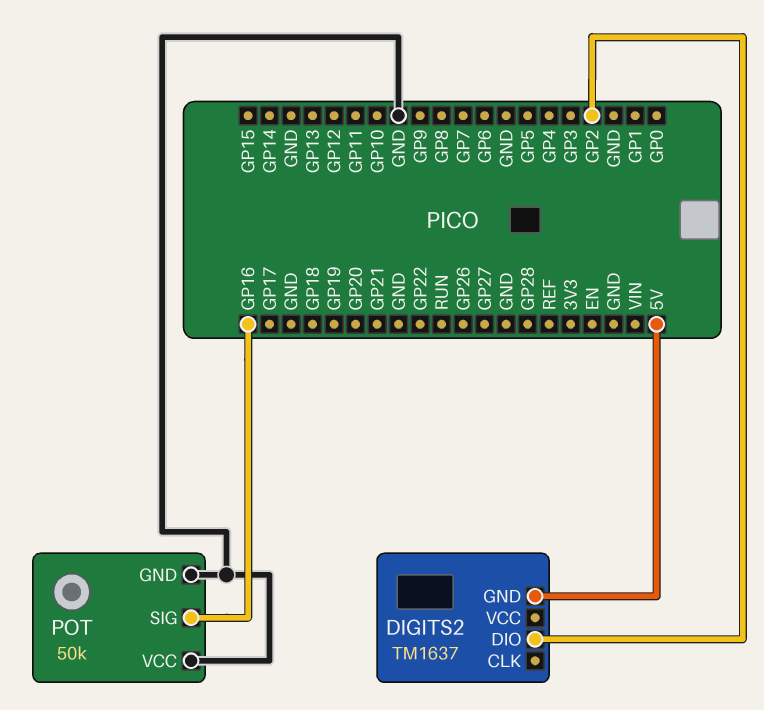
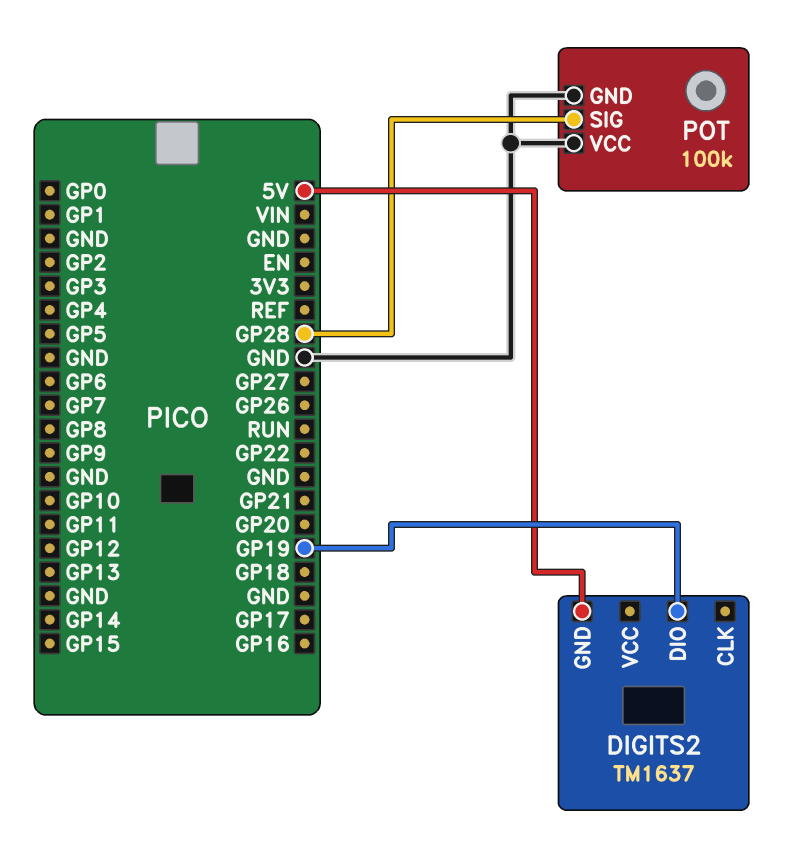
DIGITS2 pin DIO: GP2 -> GP19
POT: 50k -> 100k
POT pin SIG: GP16 -> GP28

